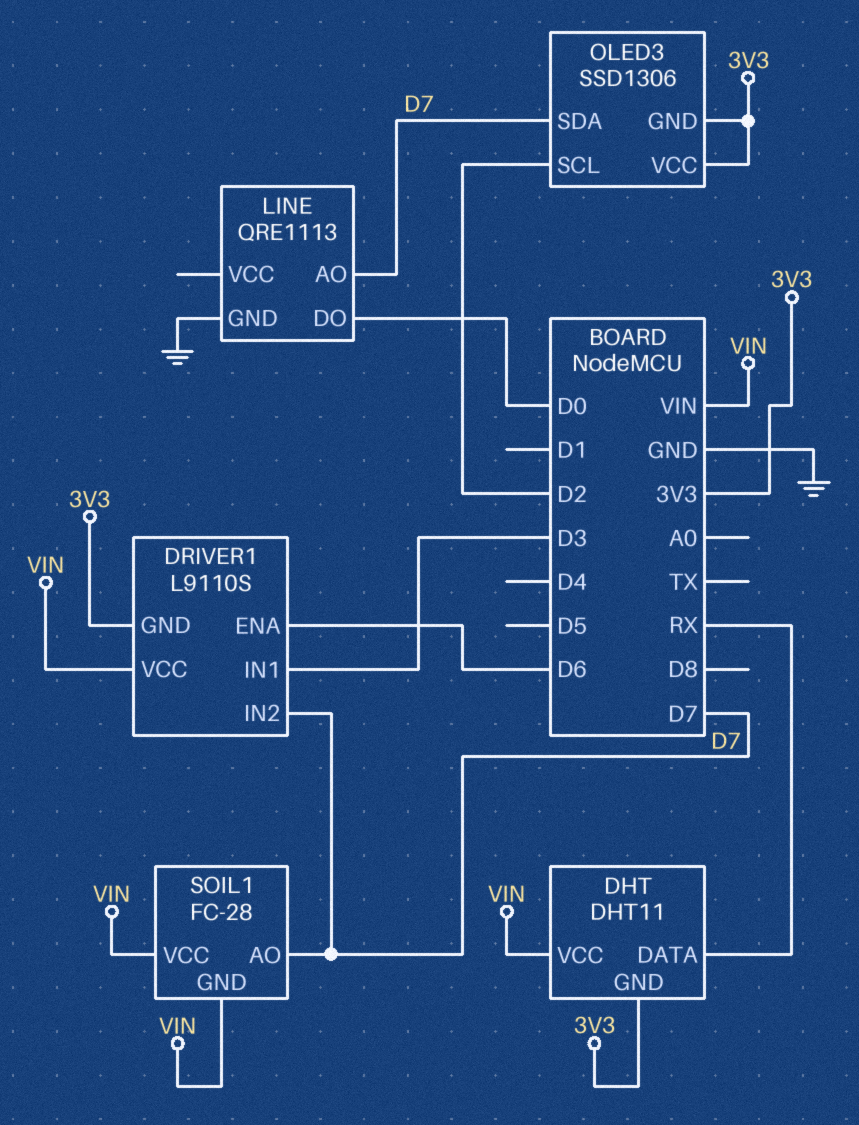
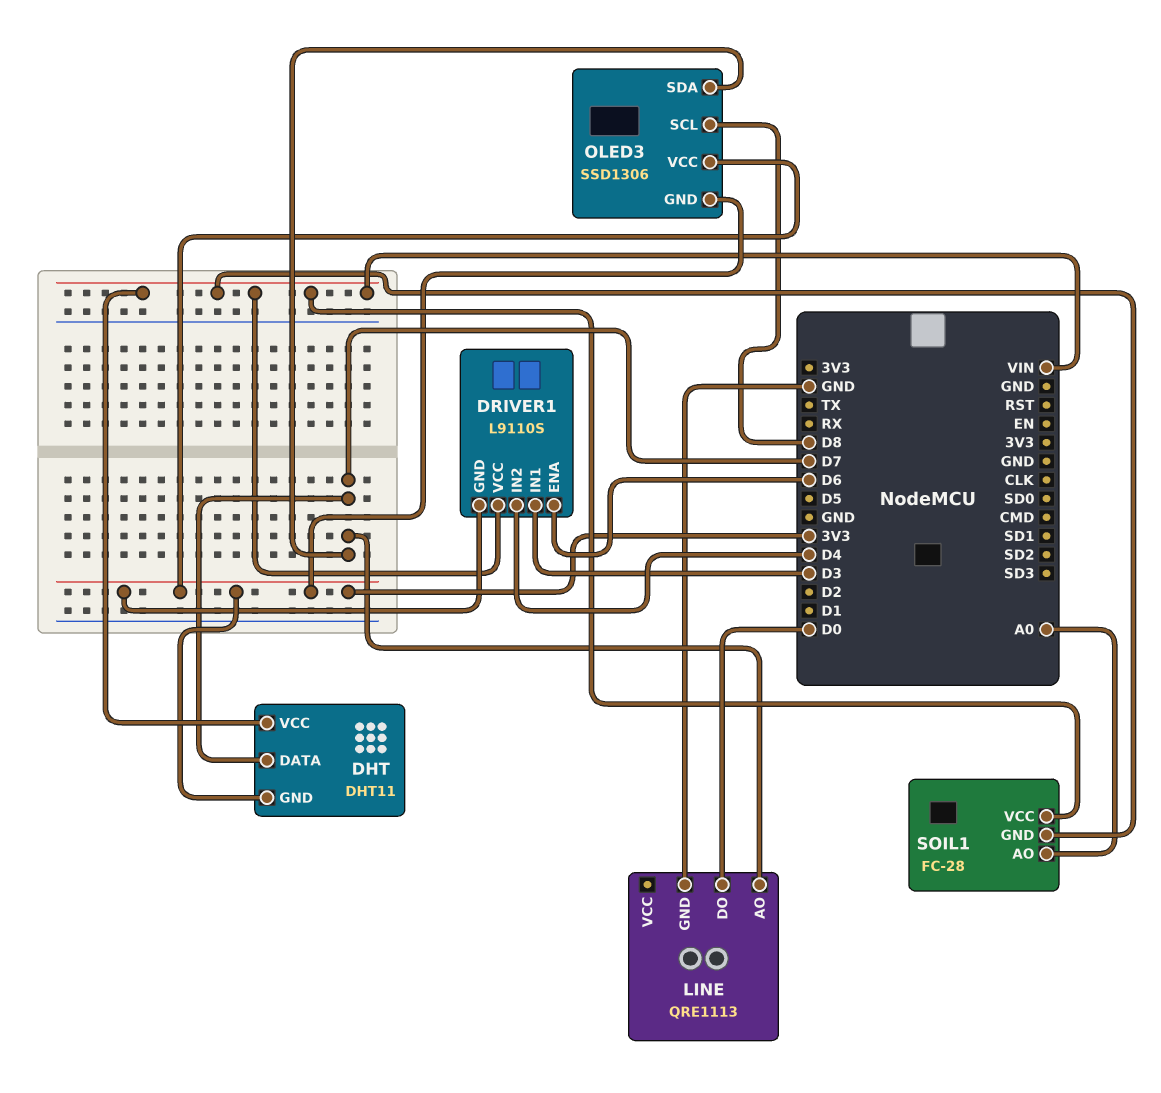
DHT pin DATA: RX -> D7
DRIVER1 pin IN2: D7 -> D4
OLED3 pin SCL: D2 -> D8
SOIL1 pin AO: D7 -> A0

